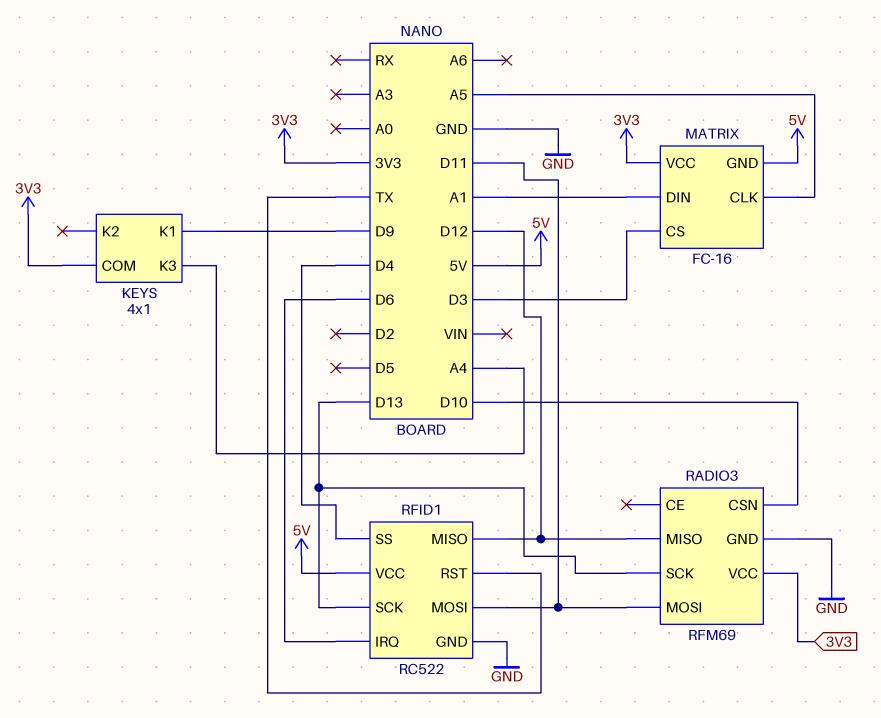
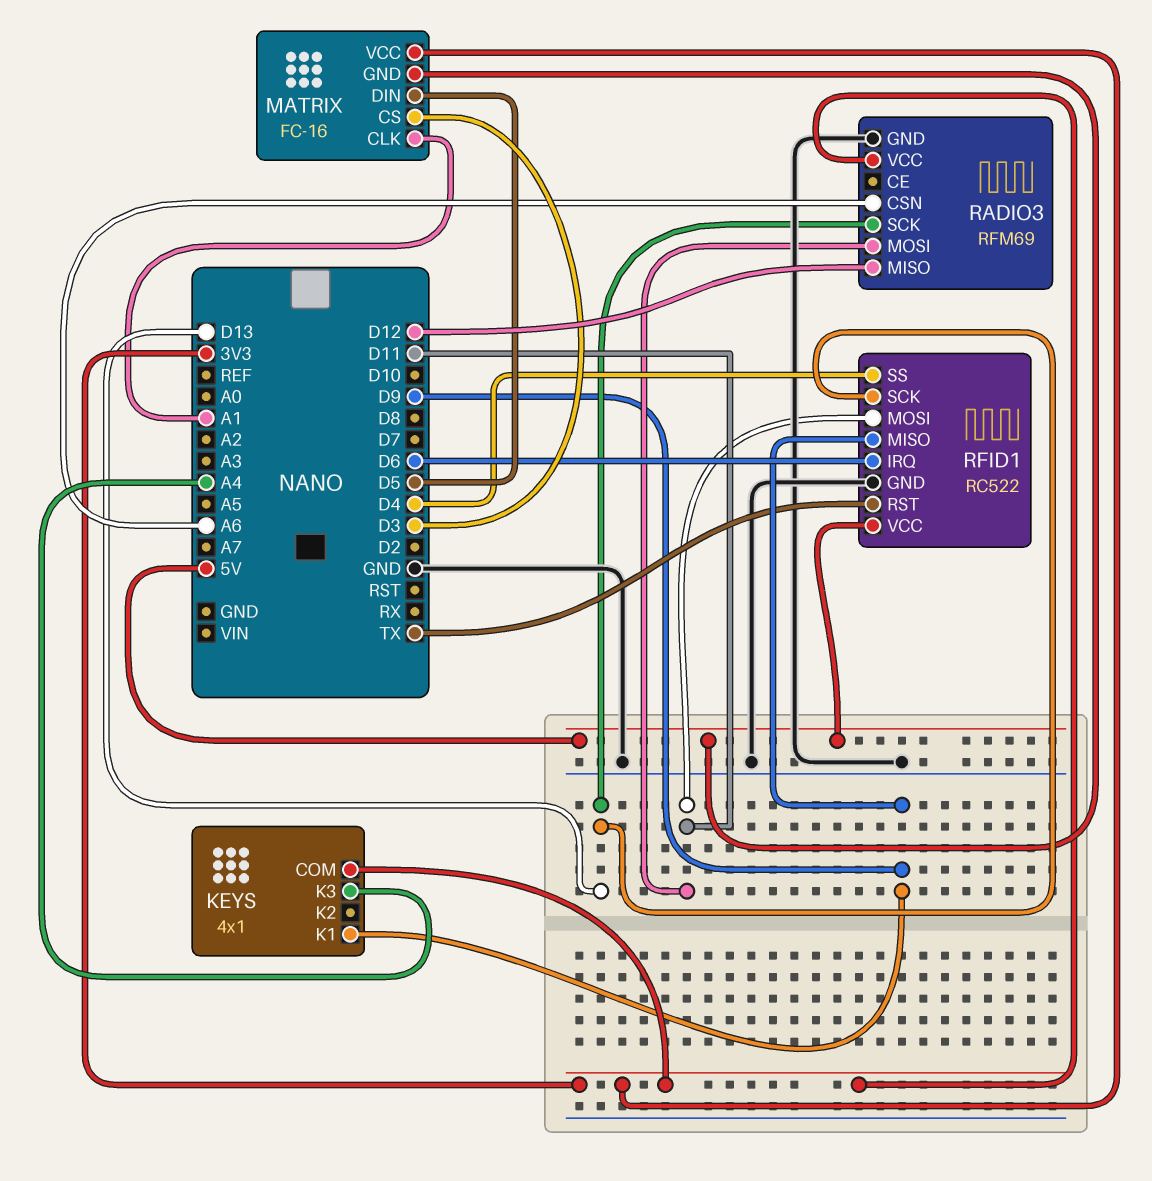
MATRIX pin CLK: A5 -> A1
MATRIX pin DIN: A1 -> D5
RADIO3 pin CSN: D10 -> A6
RFID1 pin MISO: D12 -> D9

